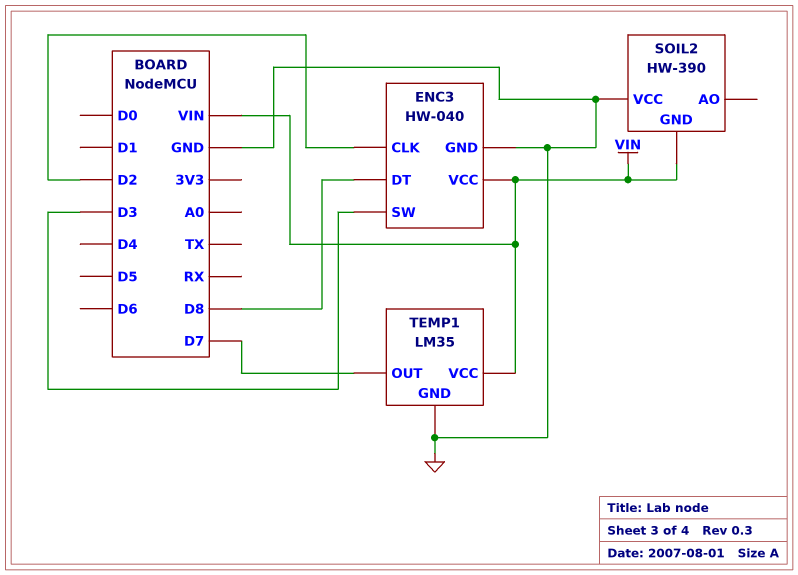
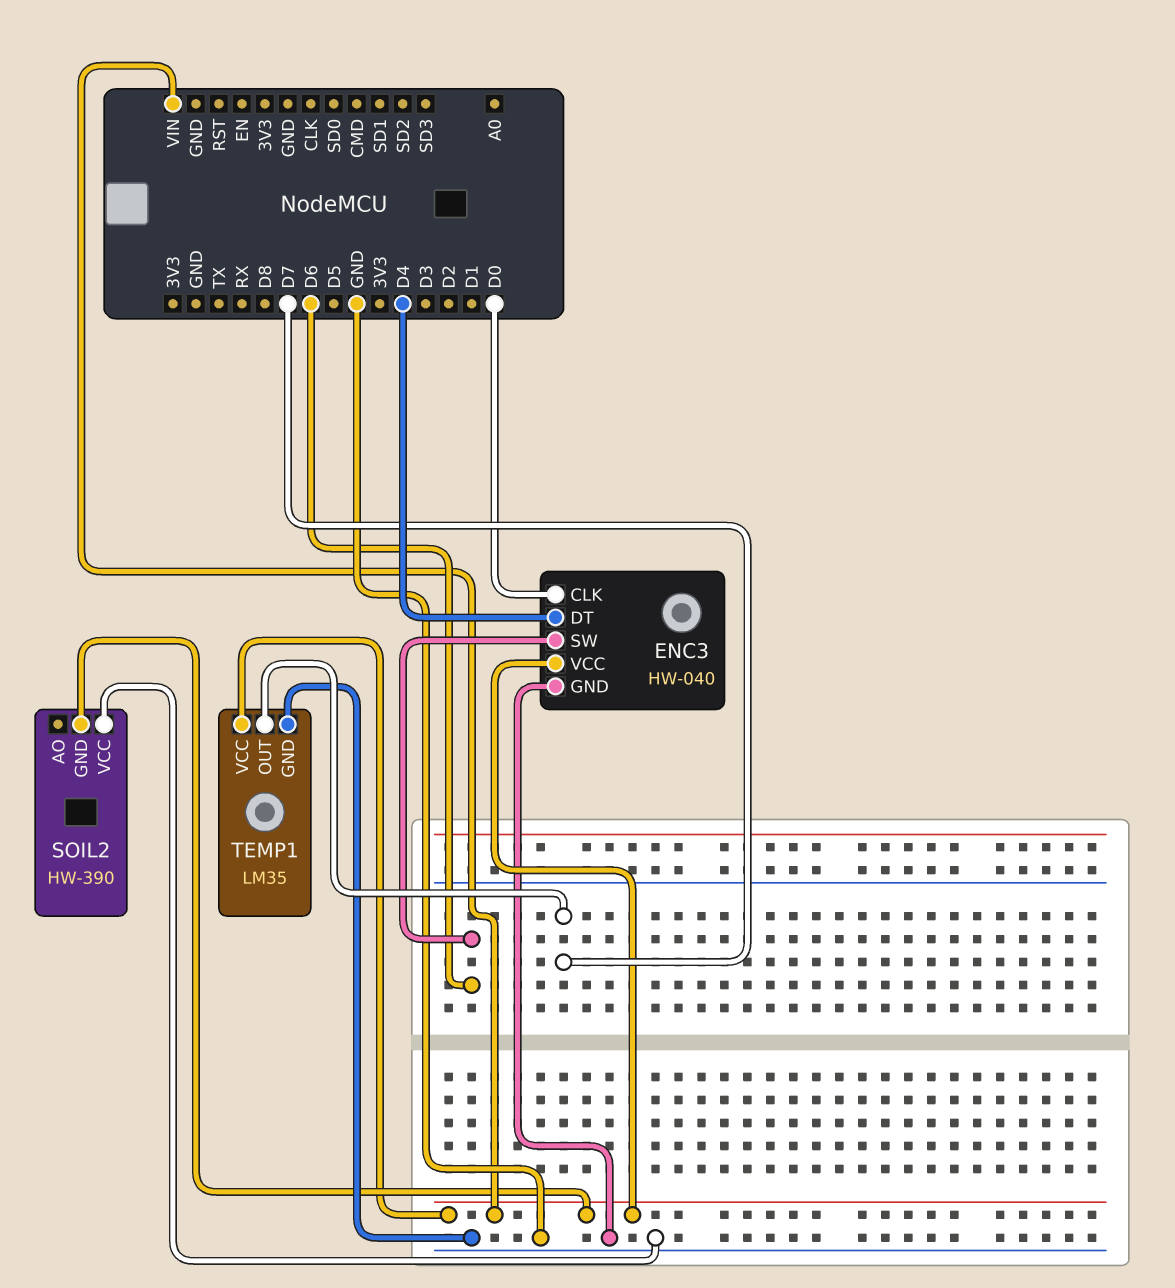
ENC3 pin CLK: D2 -> D0
ENC3 pin DT: D8 -> D4
ENC3 pin SW: D3 -> D6

